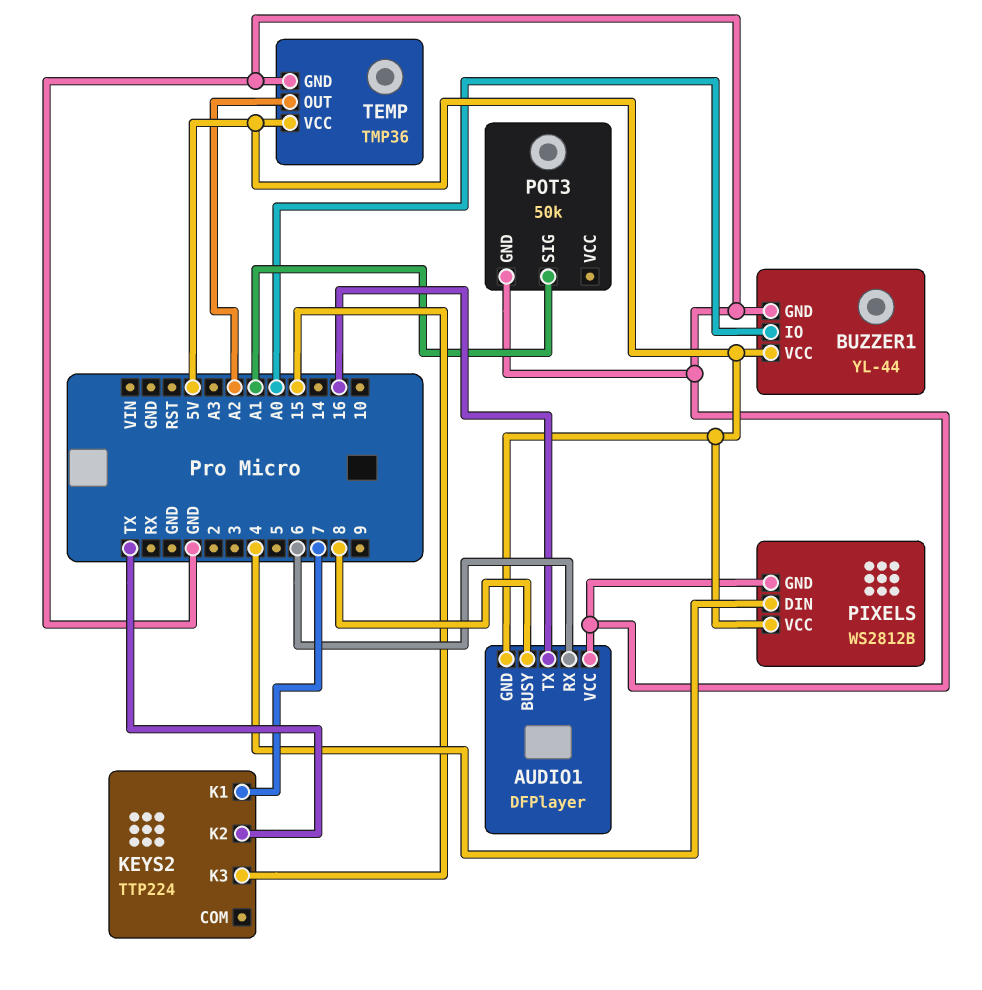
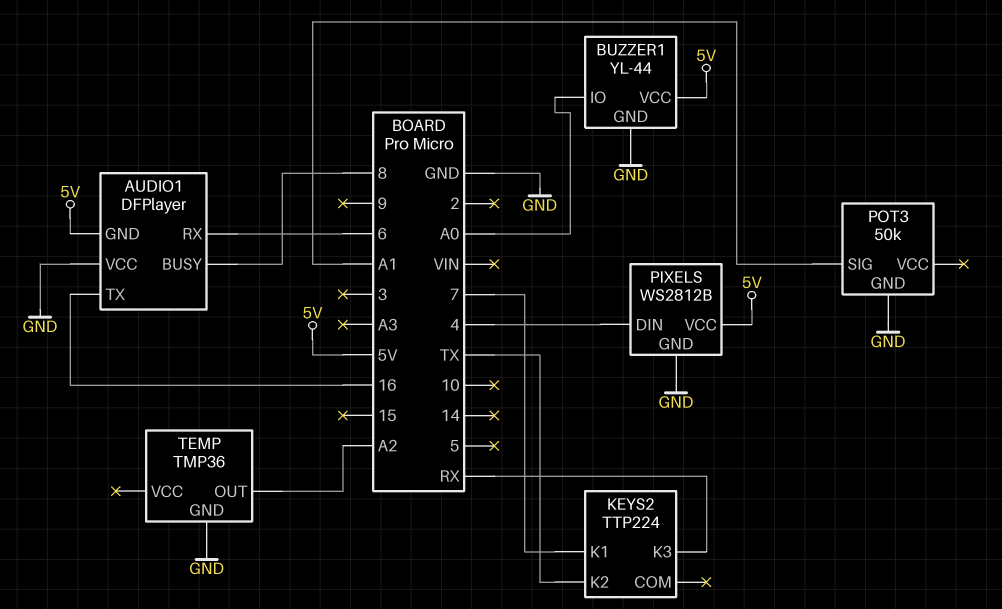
KEYS2 pin K3: 15 -> RX
TEMP pin VCC: 5V -> none

